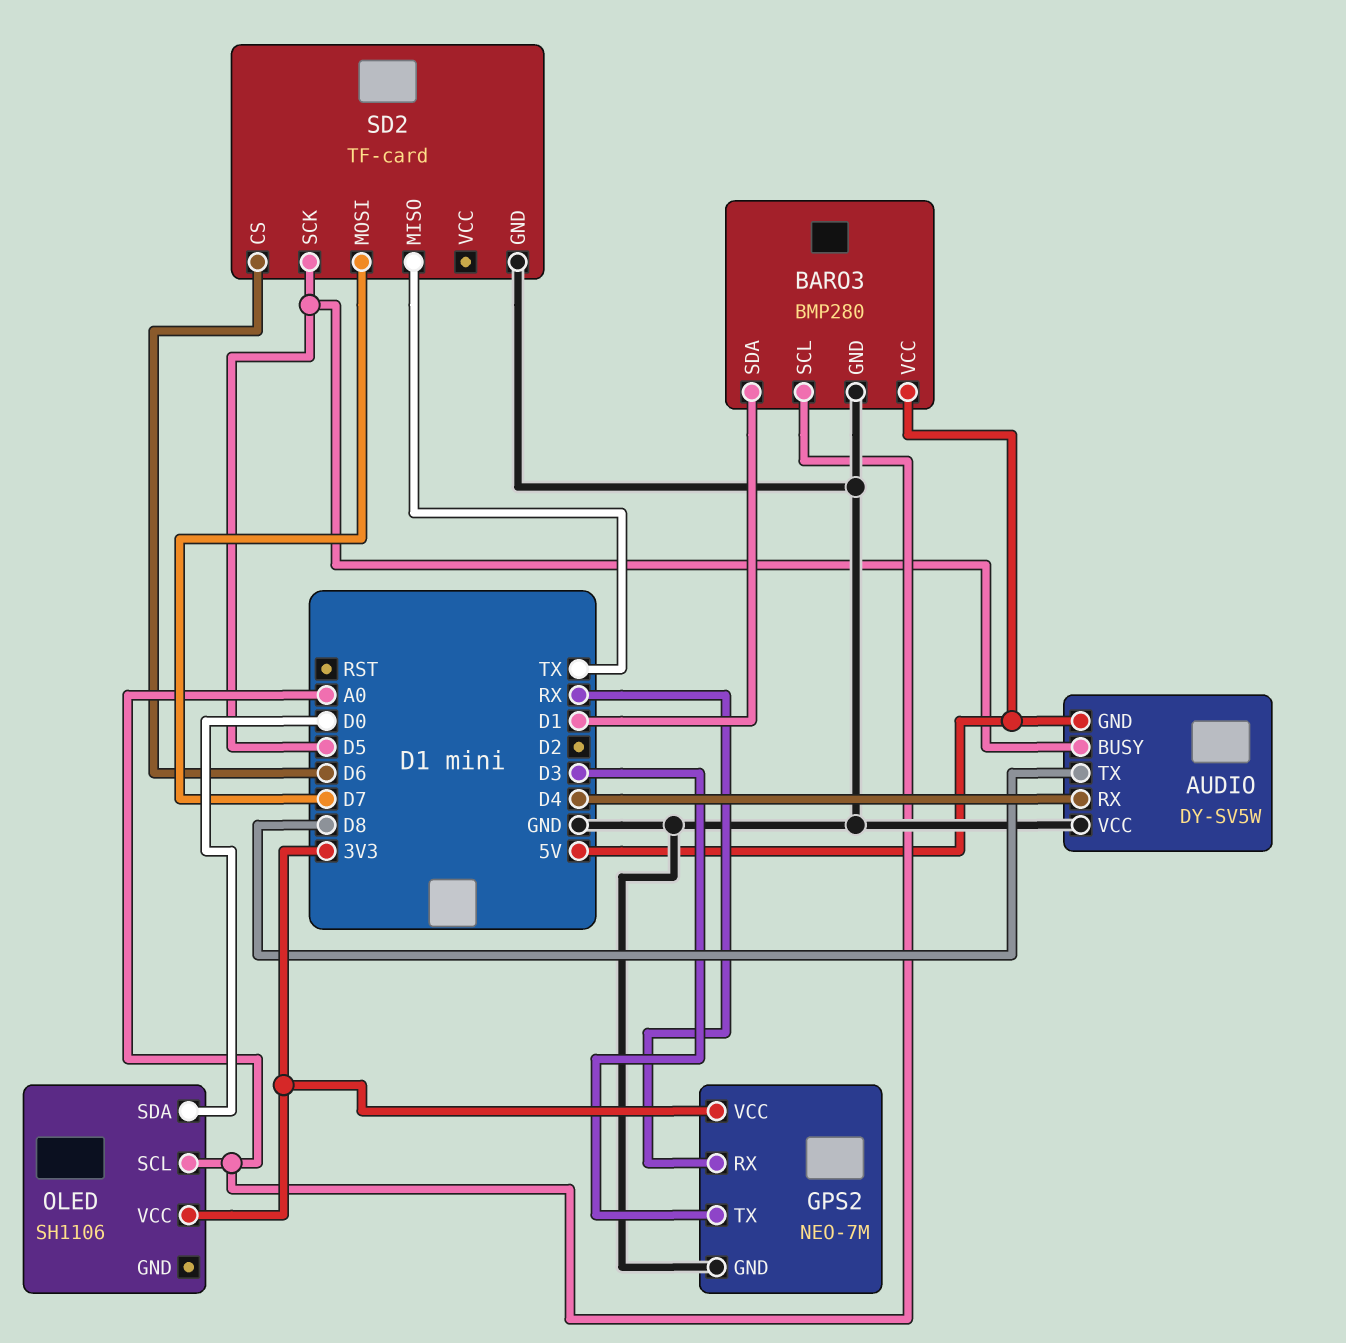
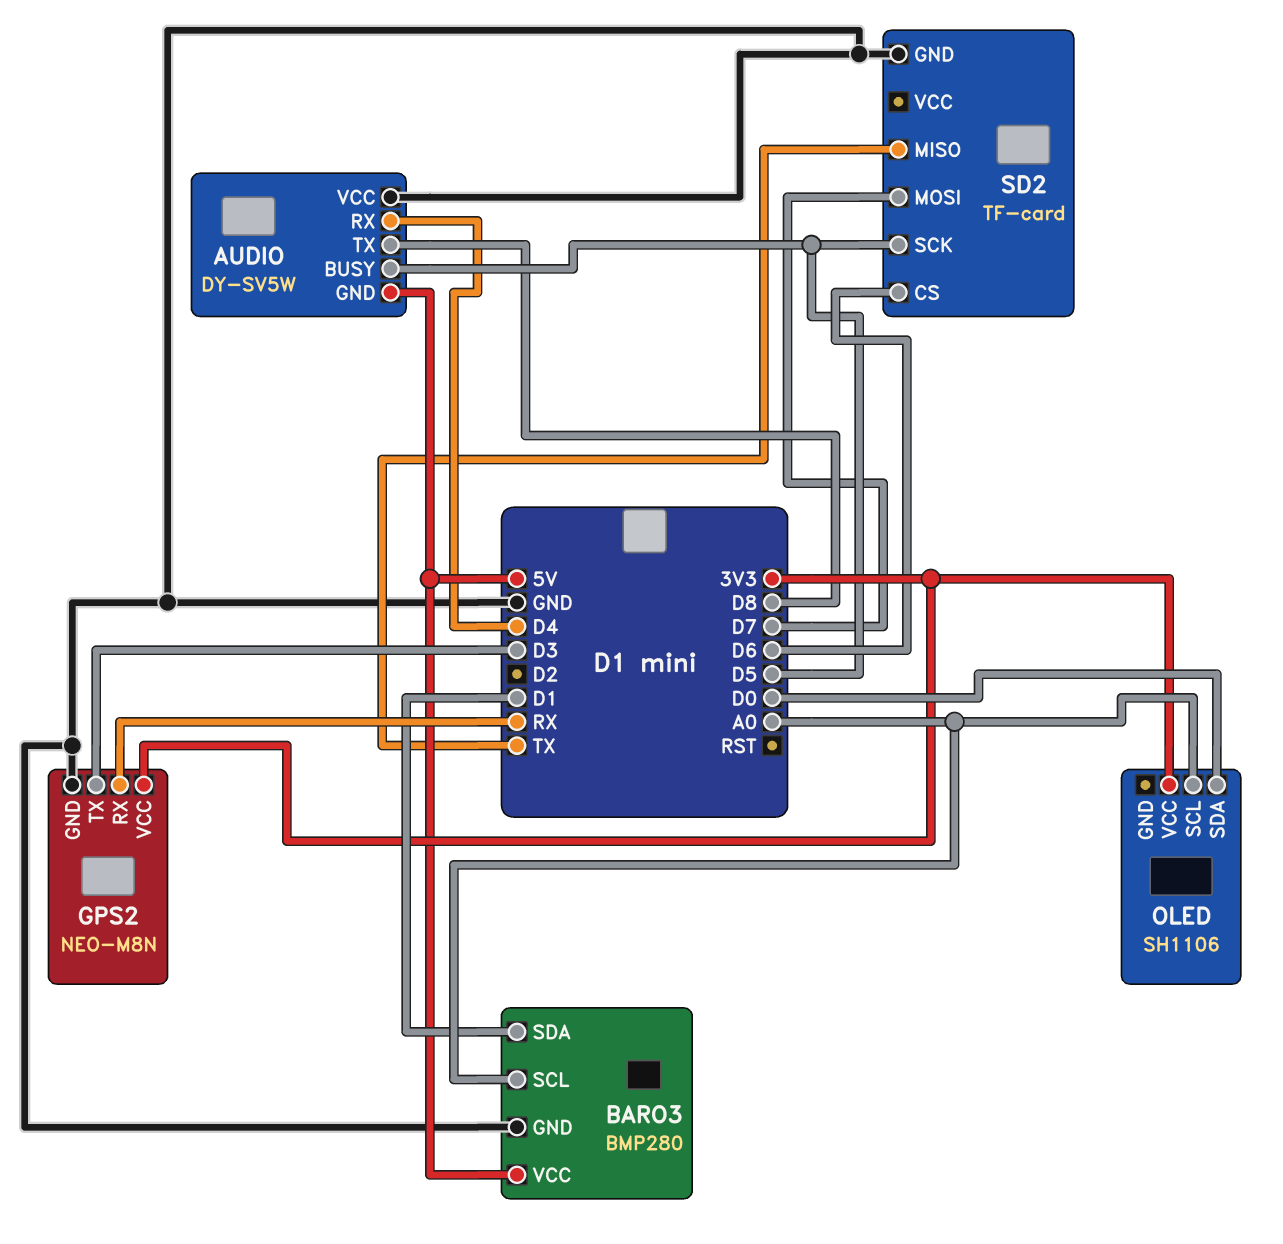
GPS2: NEO-7M -> NEO-M8N

